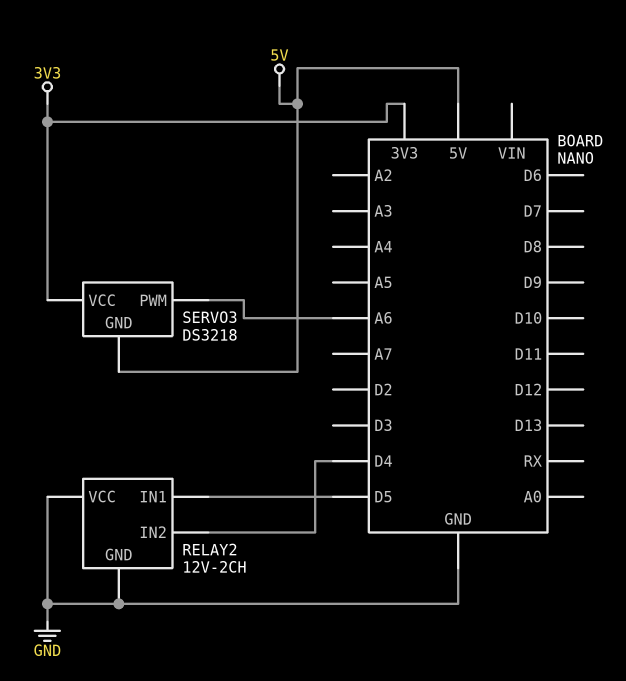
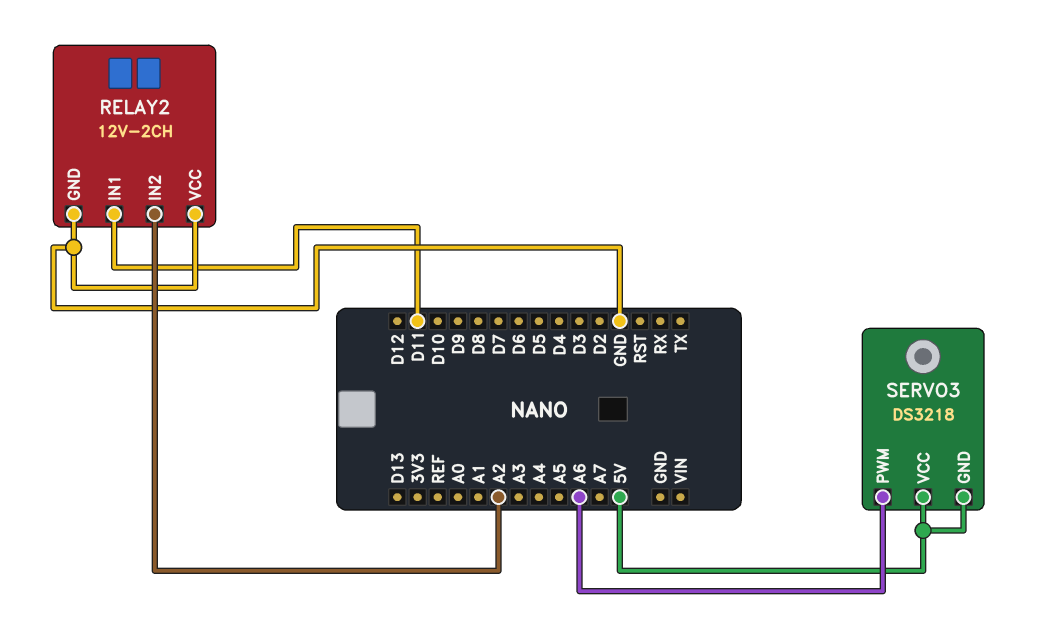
RELAY2 pin IN1: D5 -> D11
RELAY2 pin IN2: D4 -> A2
SERVO3 pin VCC: 3V3 -> 5V

